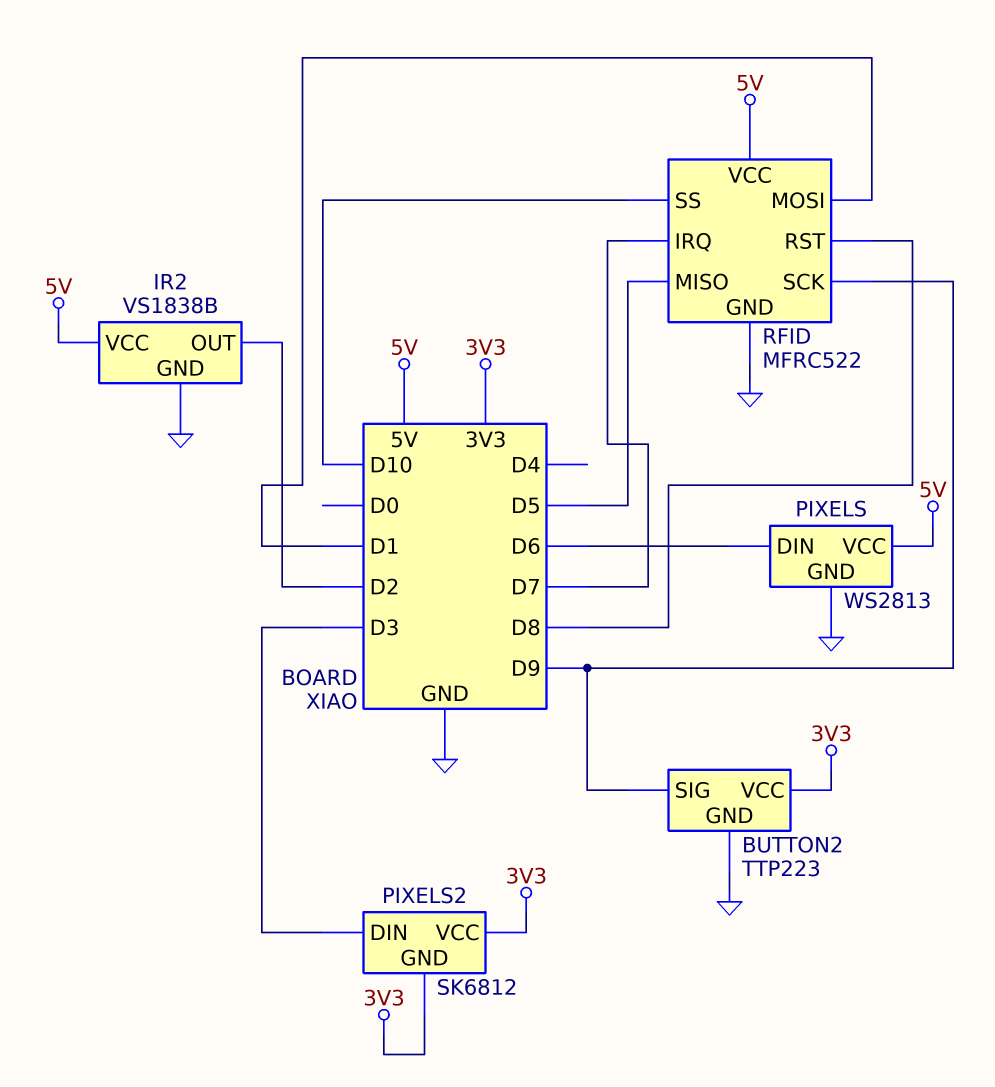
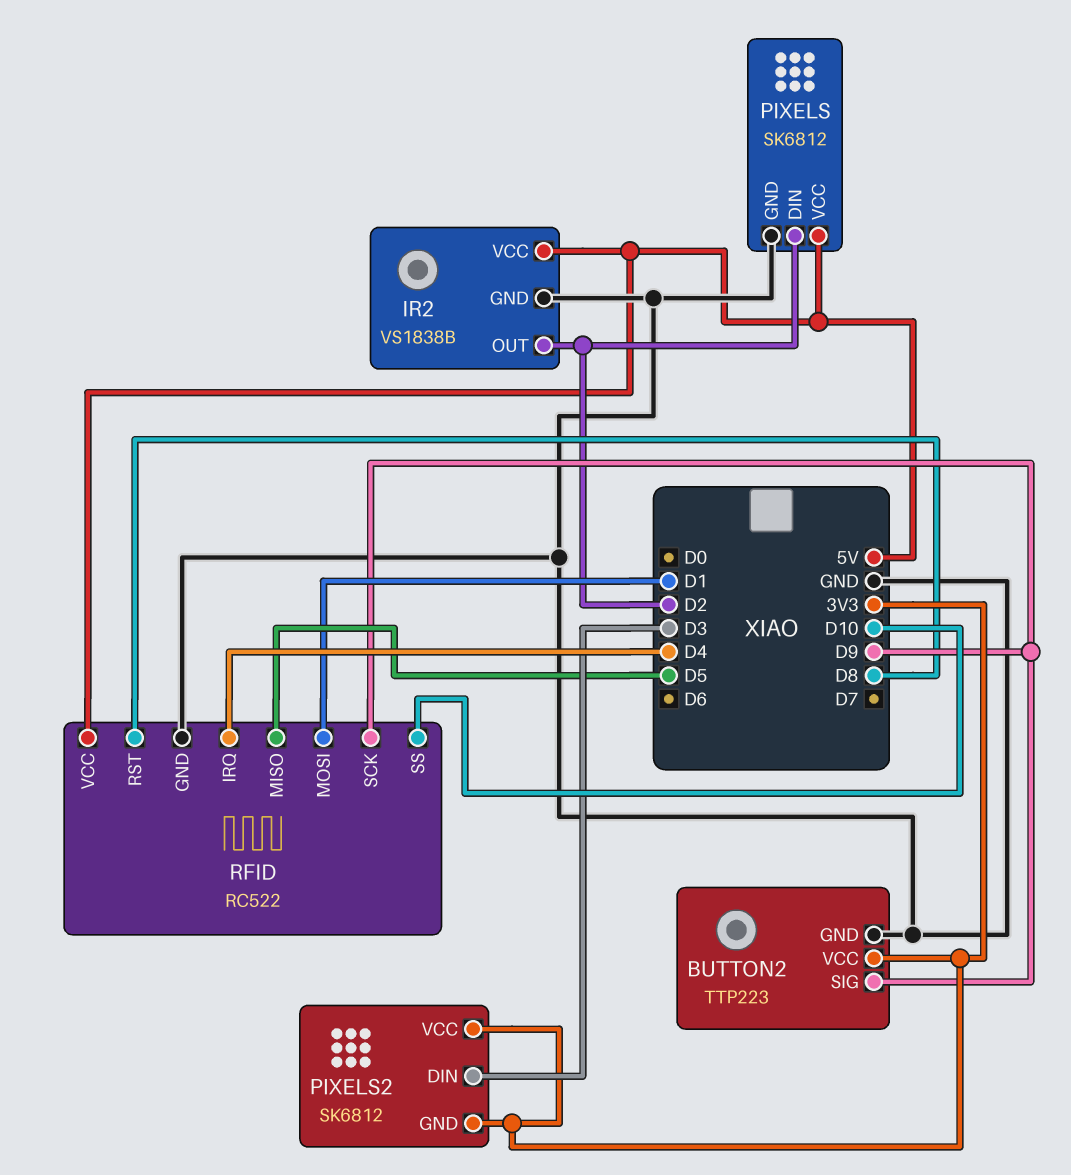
PIXELS: WS2813 -> SK6812
PIXELS pin DIN: D6 -> D2
RFID: MFRC522 -> RC522
RFID pin IRQ: D7 -> D4

